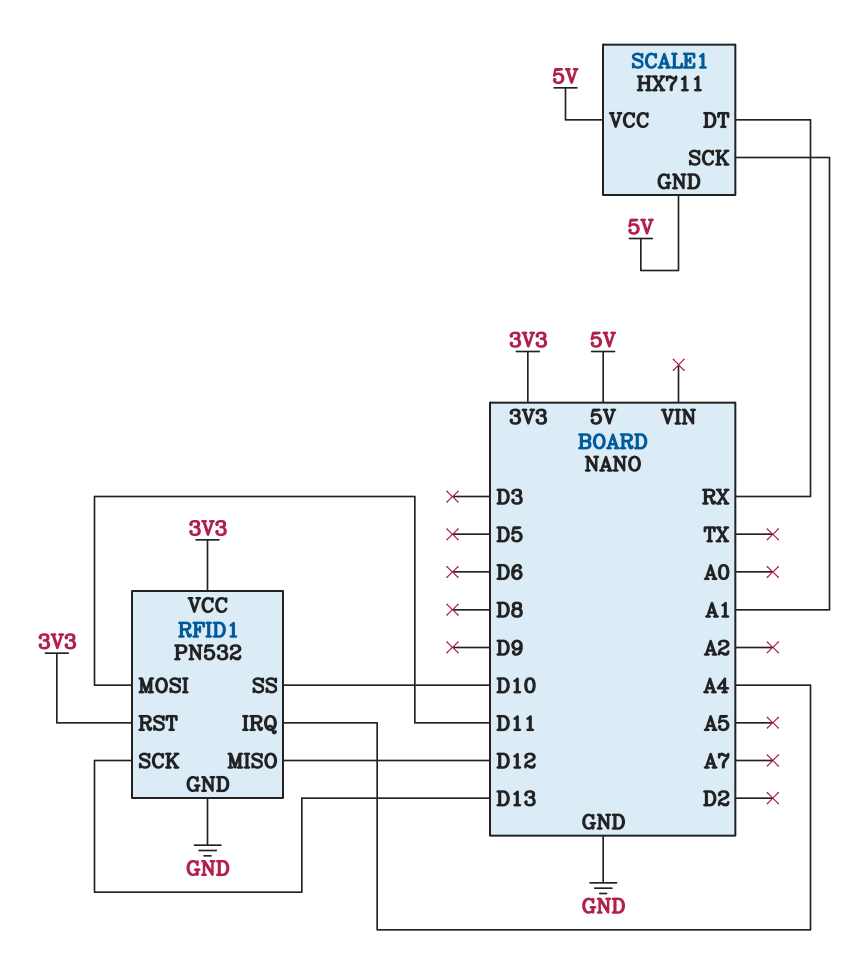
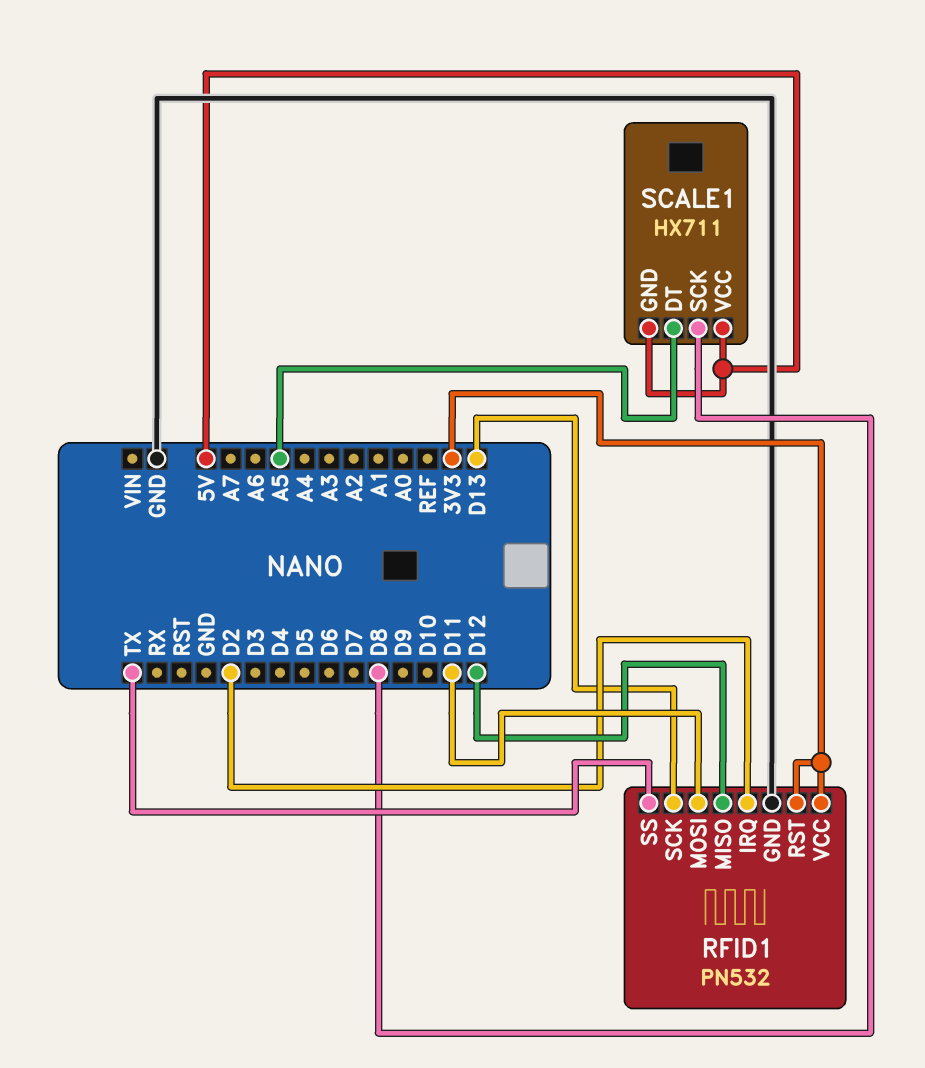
RFID1 pin IRQ: A4 -> D2
RFID1 pin SS: D10 -> TX
SCALE1 pin DT: RX -> A5
SCALE1 pin SCK: A1 -> D8

